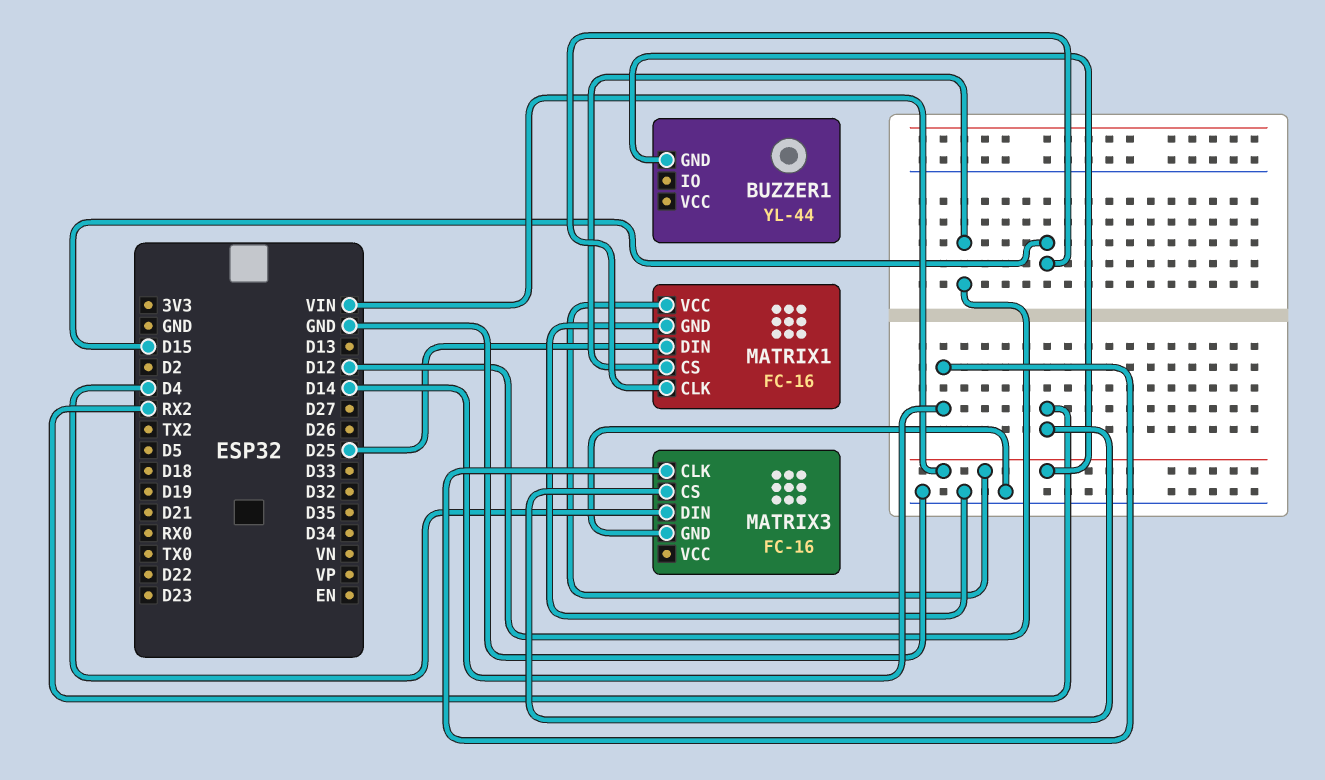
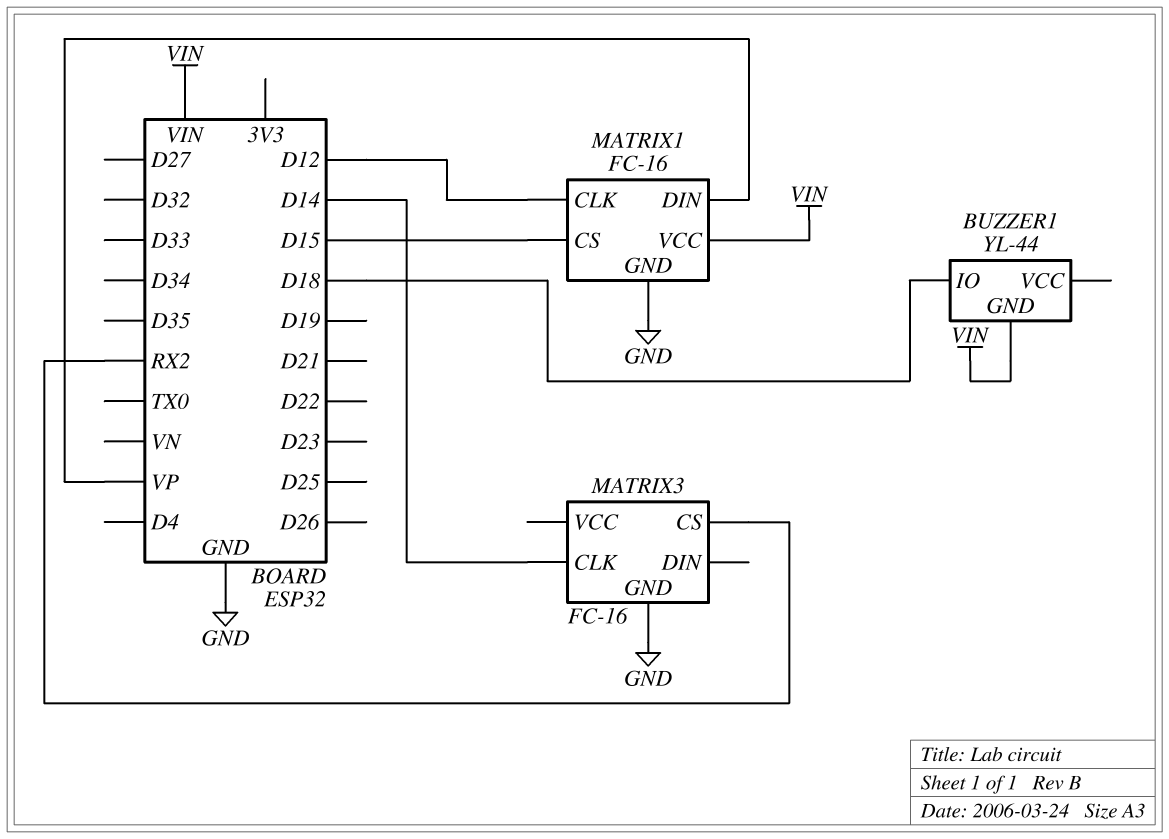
BUZZER1 pin IO: none -> D18
MATRIX1 pin CLK: D15 -> D12
MATRIX1 pin CS: D12 -> D15
MATRIX1 pin DIN: D25 -> VP
MATRIX3 pin DIN: D4 -> none

